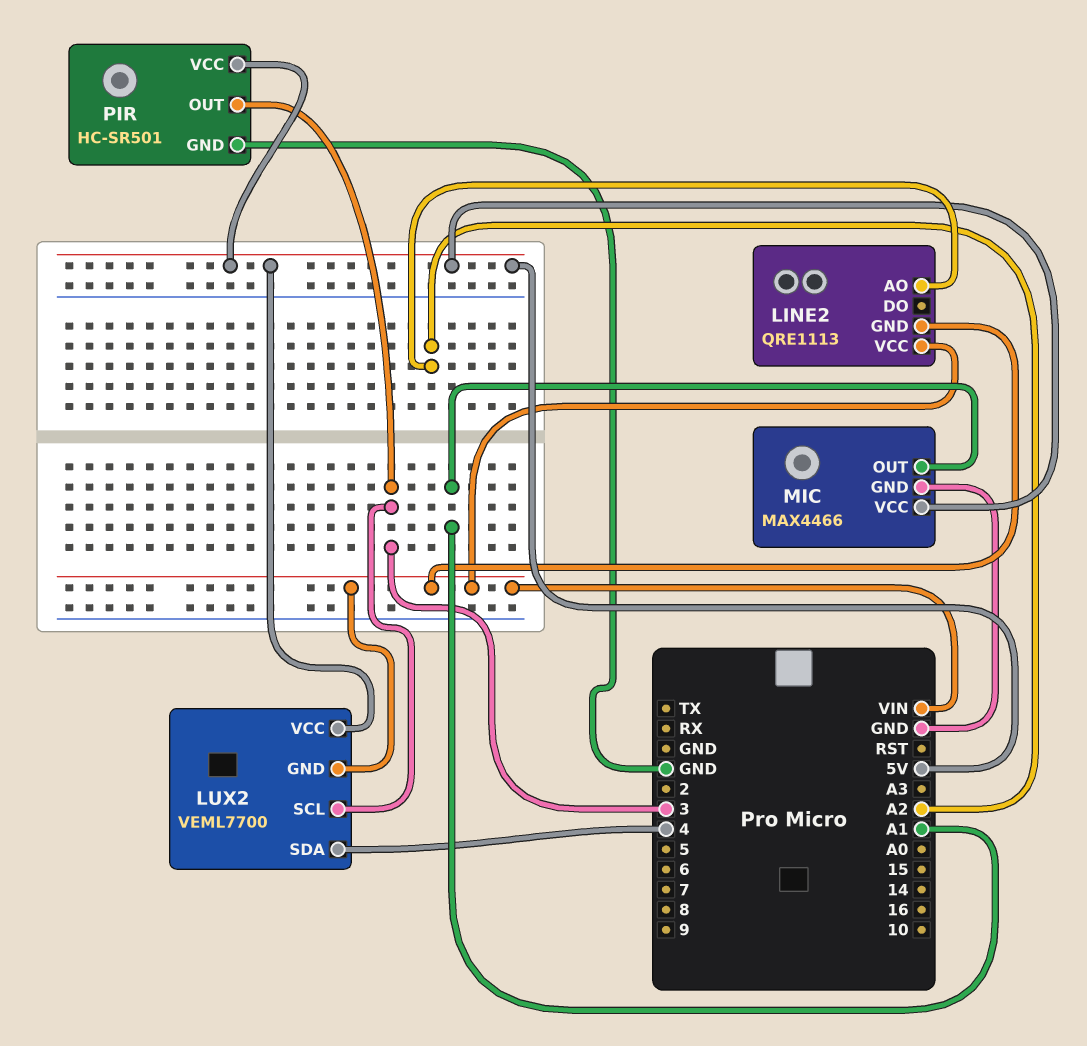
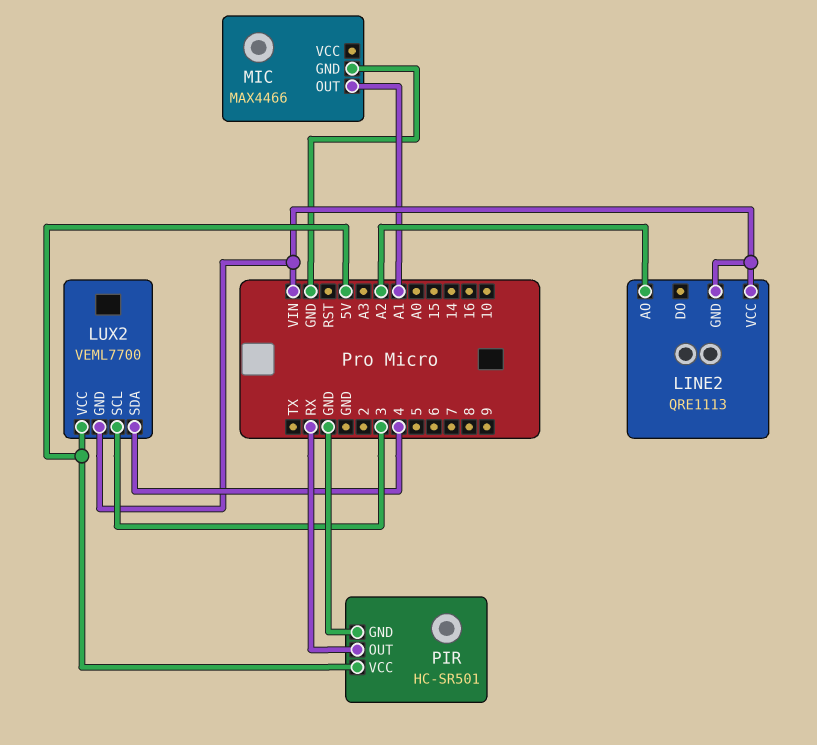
MIC pin VCC: 5V -> none
PIR pin OUT: 3 -> RX

